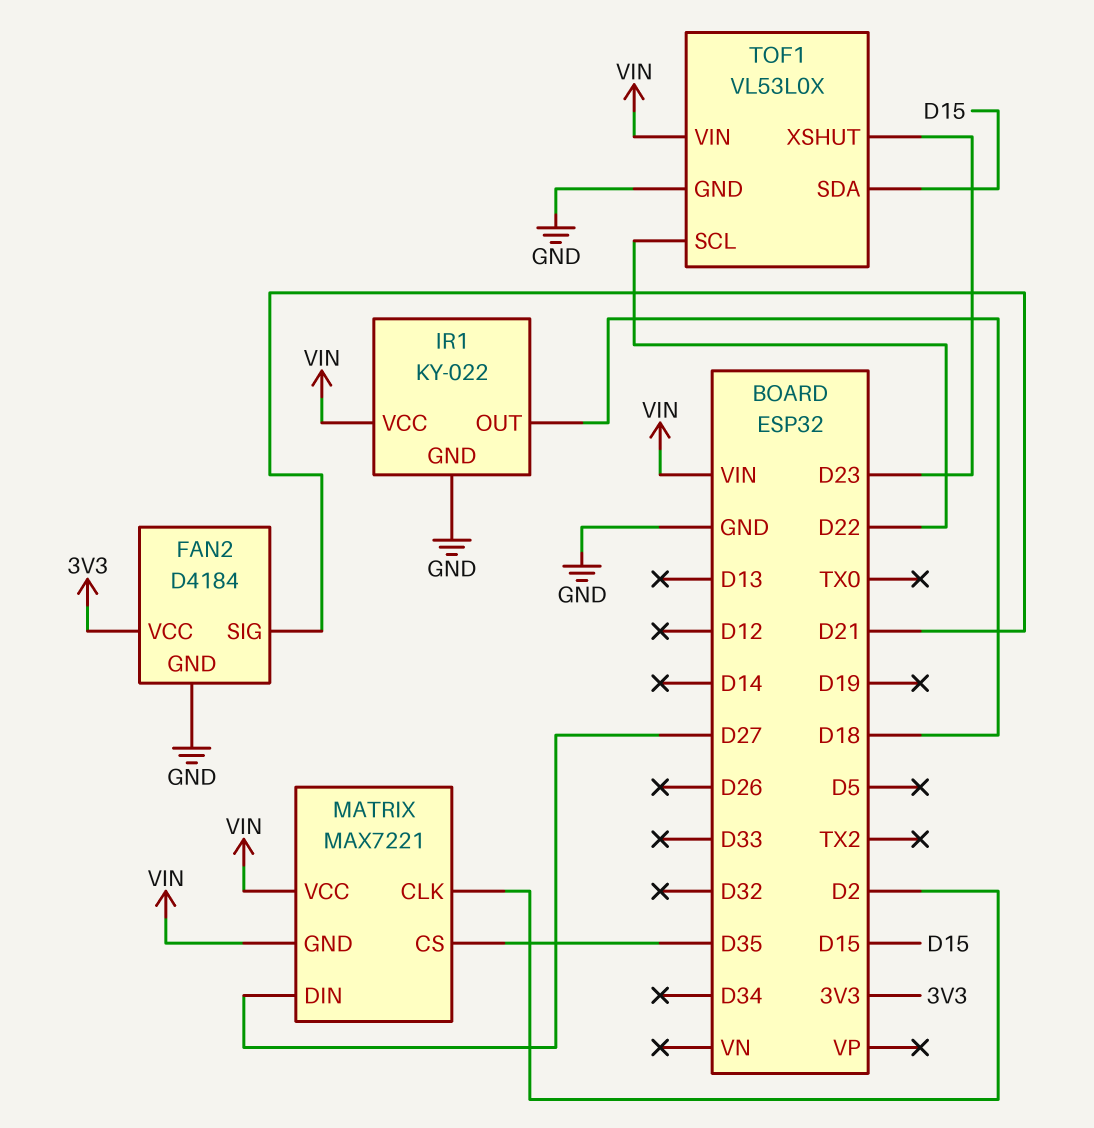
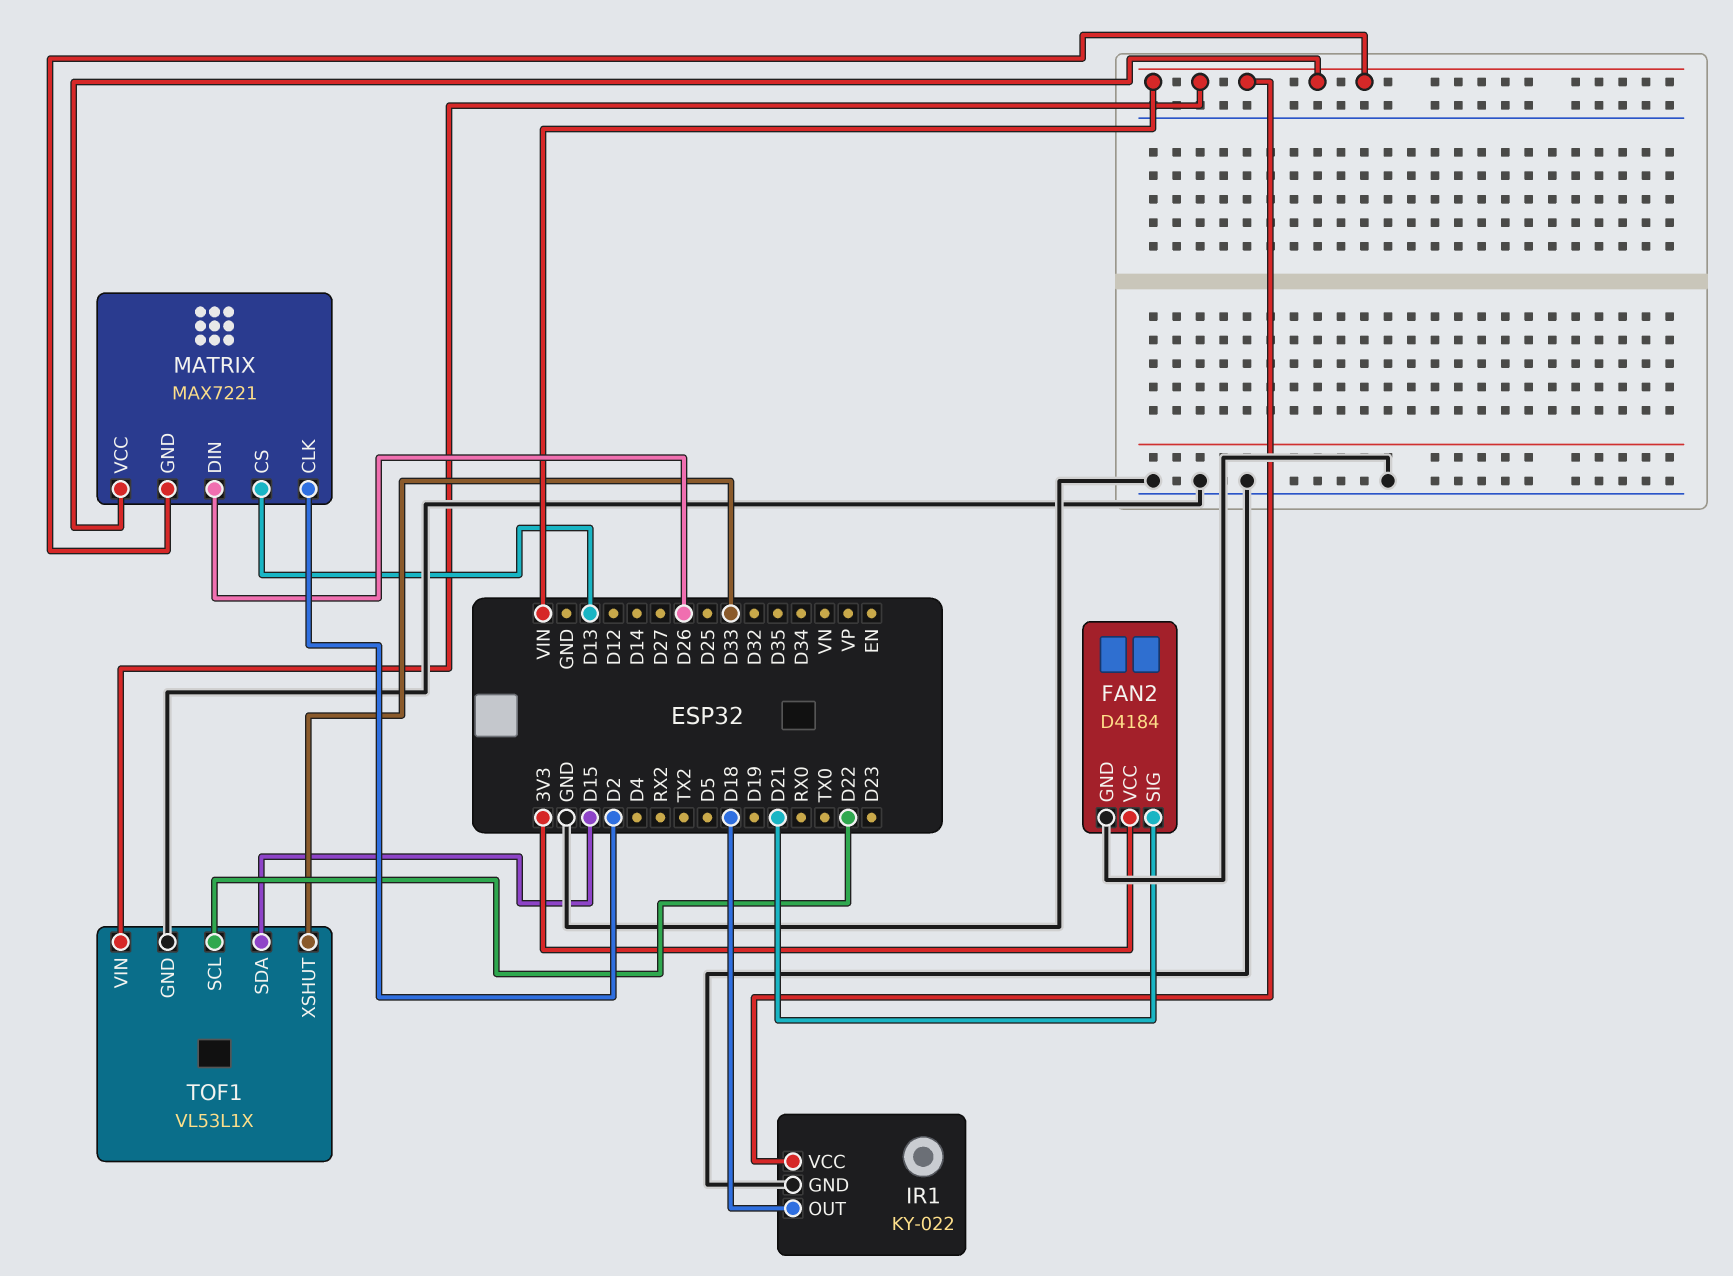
MATRIX pin CS: D35 -> D13
MATRIX pin DIN: D27 -> D26
TOF1: VL53L0X -> VL53L1X
TOF1 pin XSHUT: D23 -> D33

